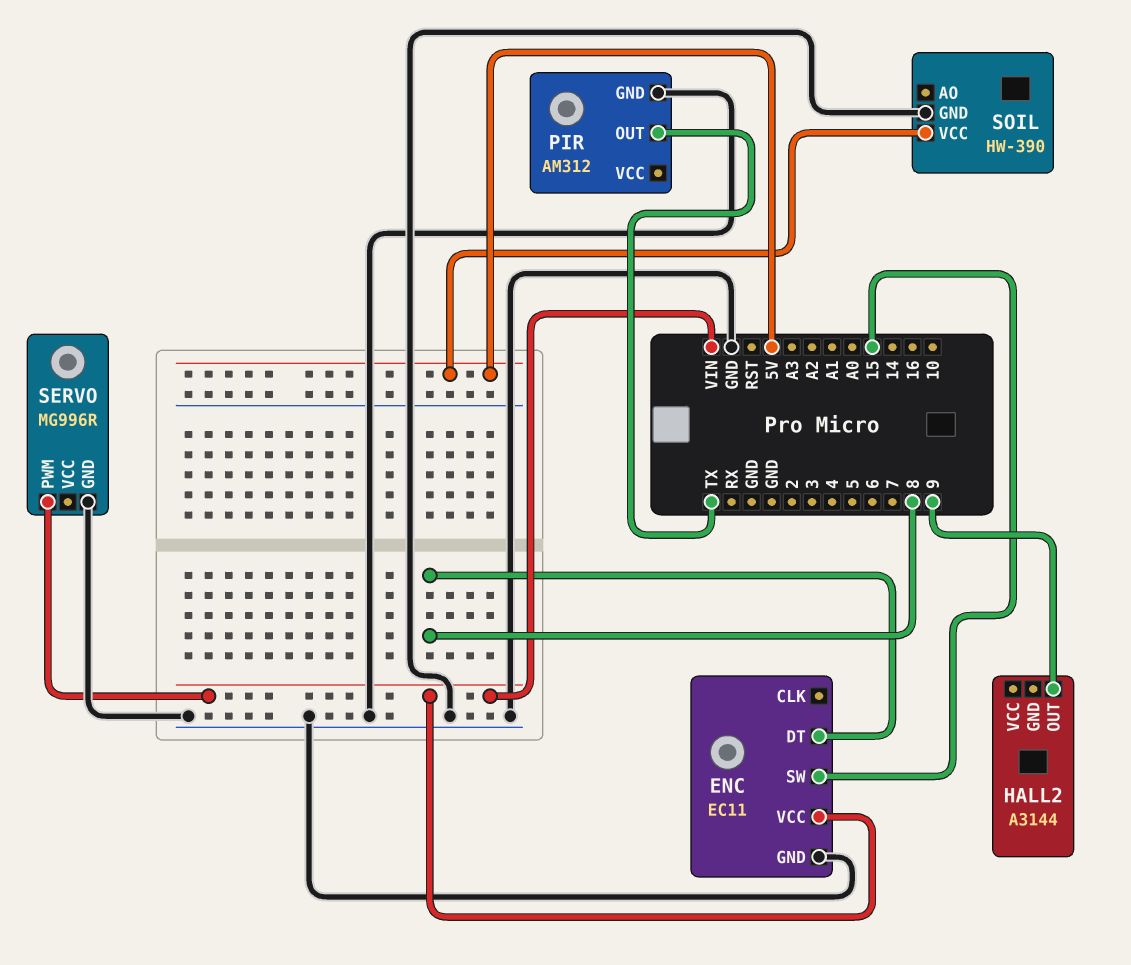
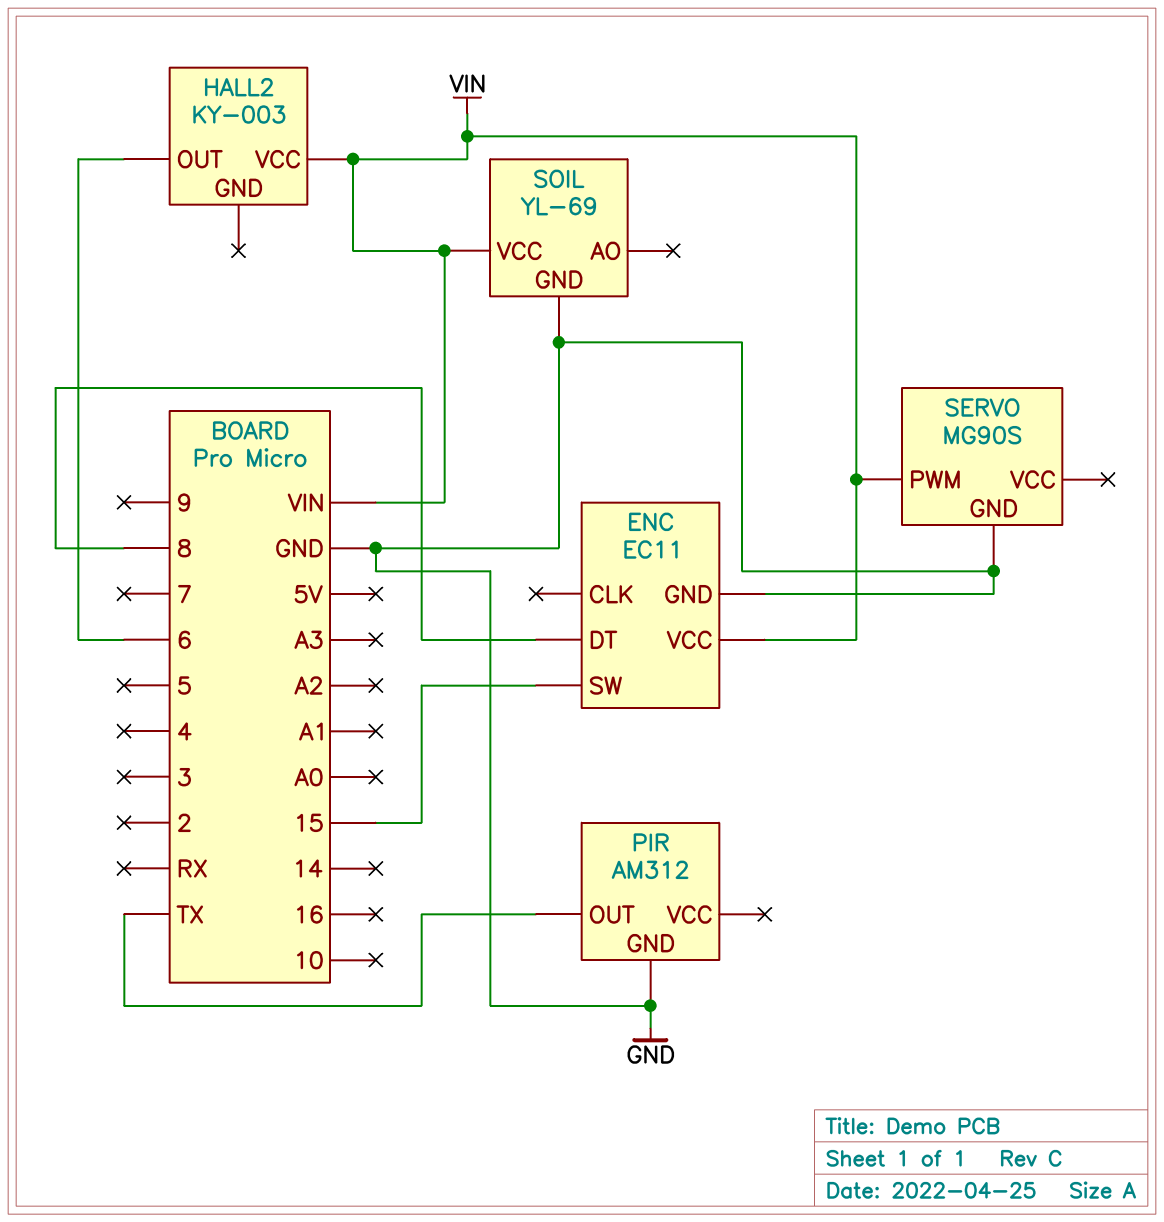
HALL2: A3144 -> KY-003
HALL2 pin OUT: 9 -> 6
HALL2 pin VCC: none -> VIN
SERVO: MG996R -> MG90S
SOIL: HW-390 -> YL-69
SOIL pin VCC: 5V -> VIN

